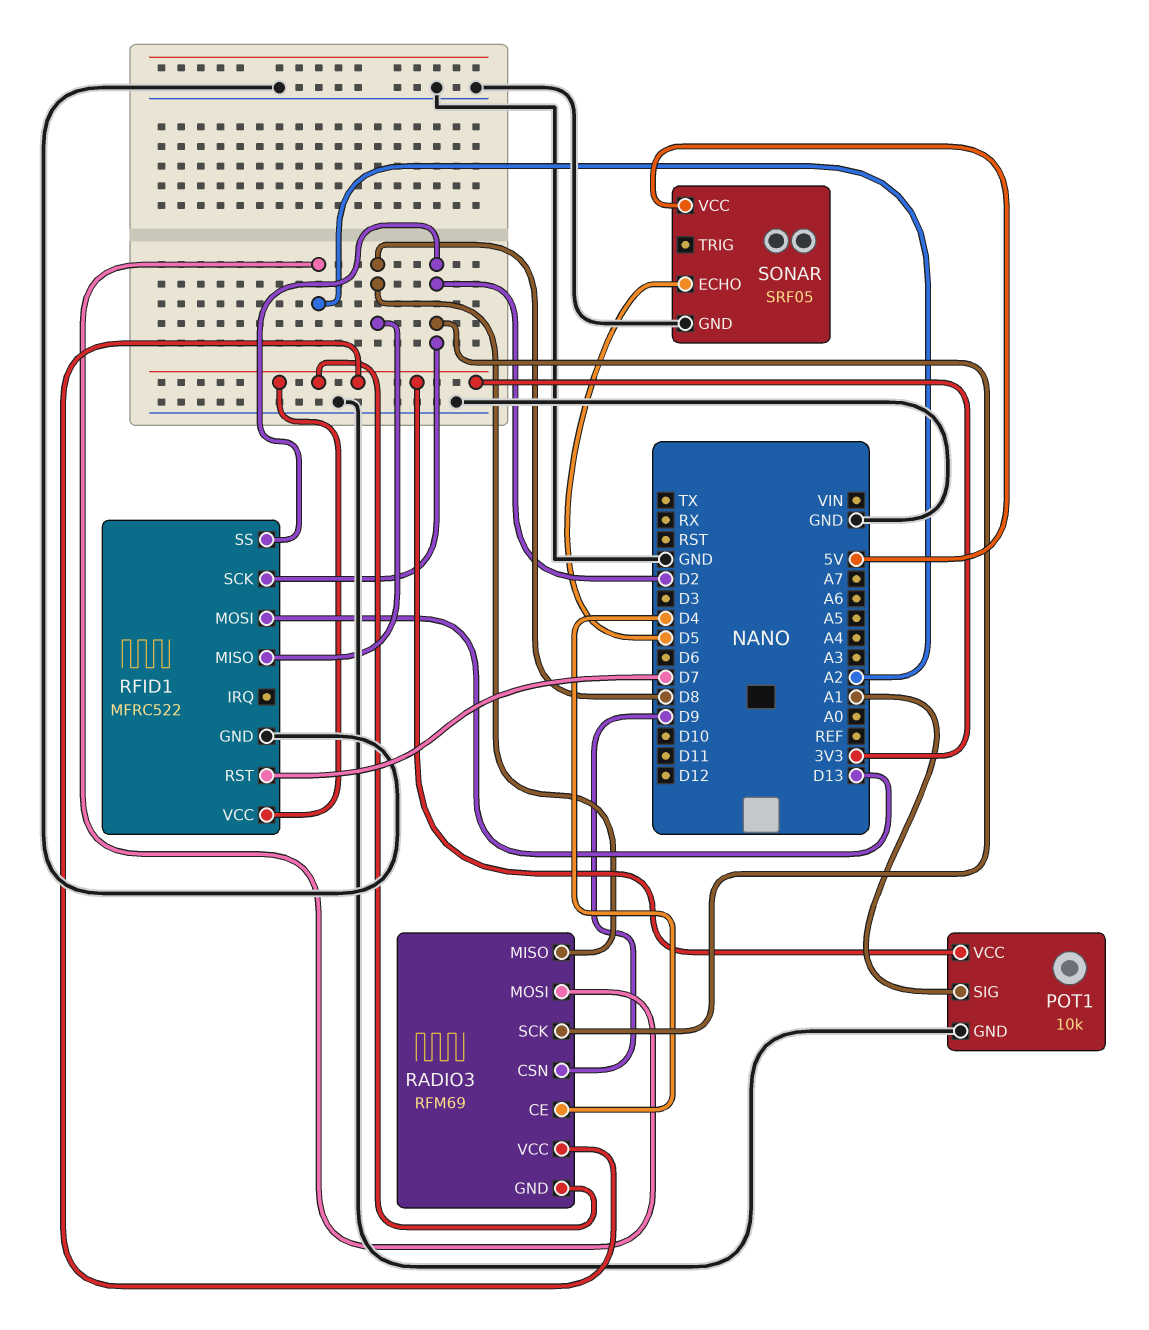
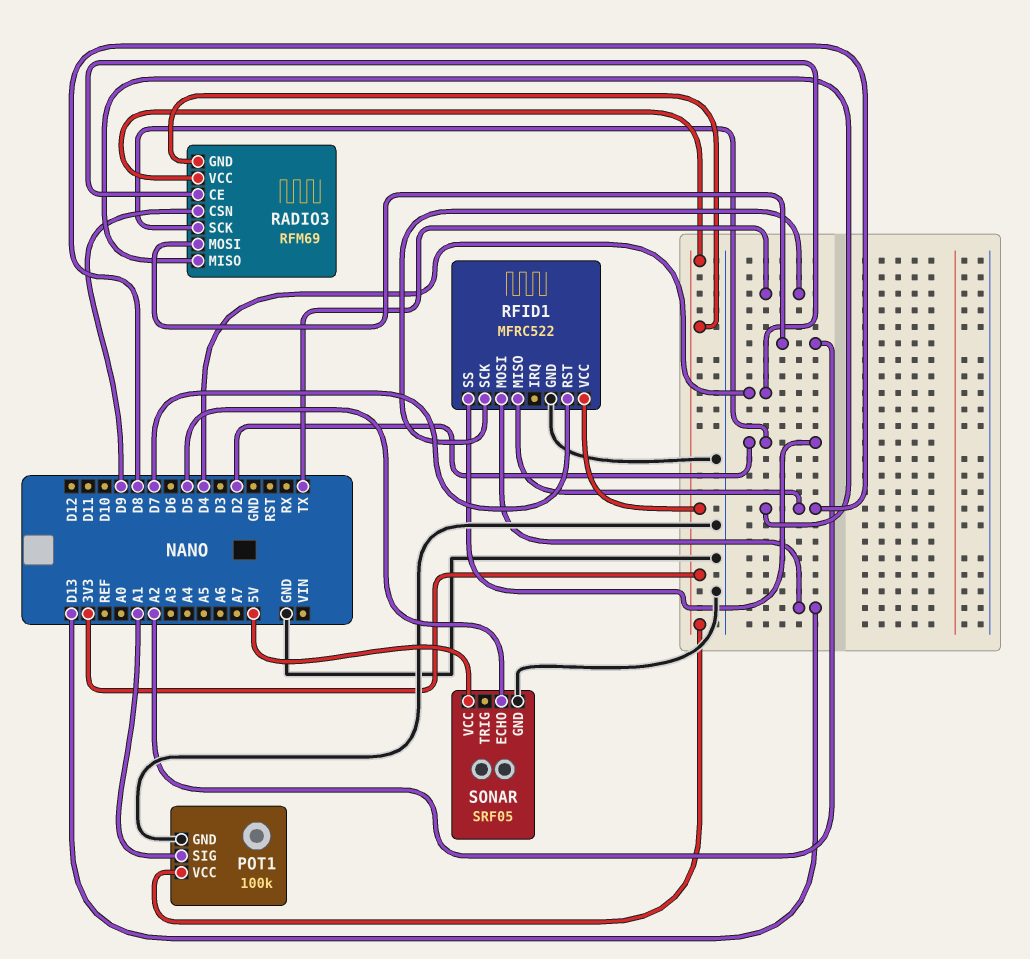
POT1: 10k -> 100k
RFID1 pin SCK: D2 -> TX

